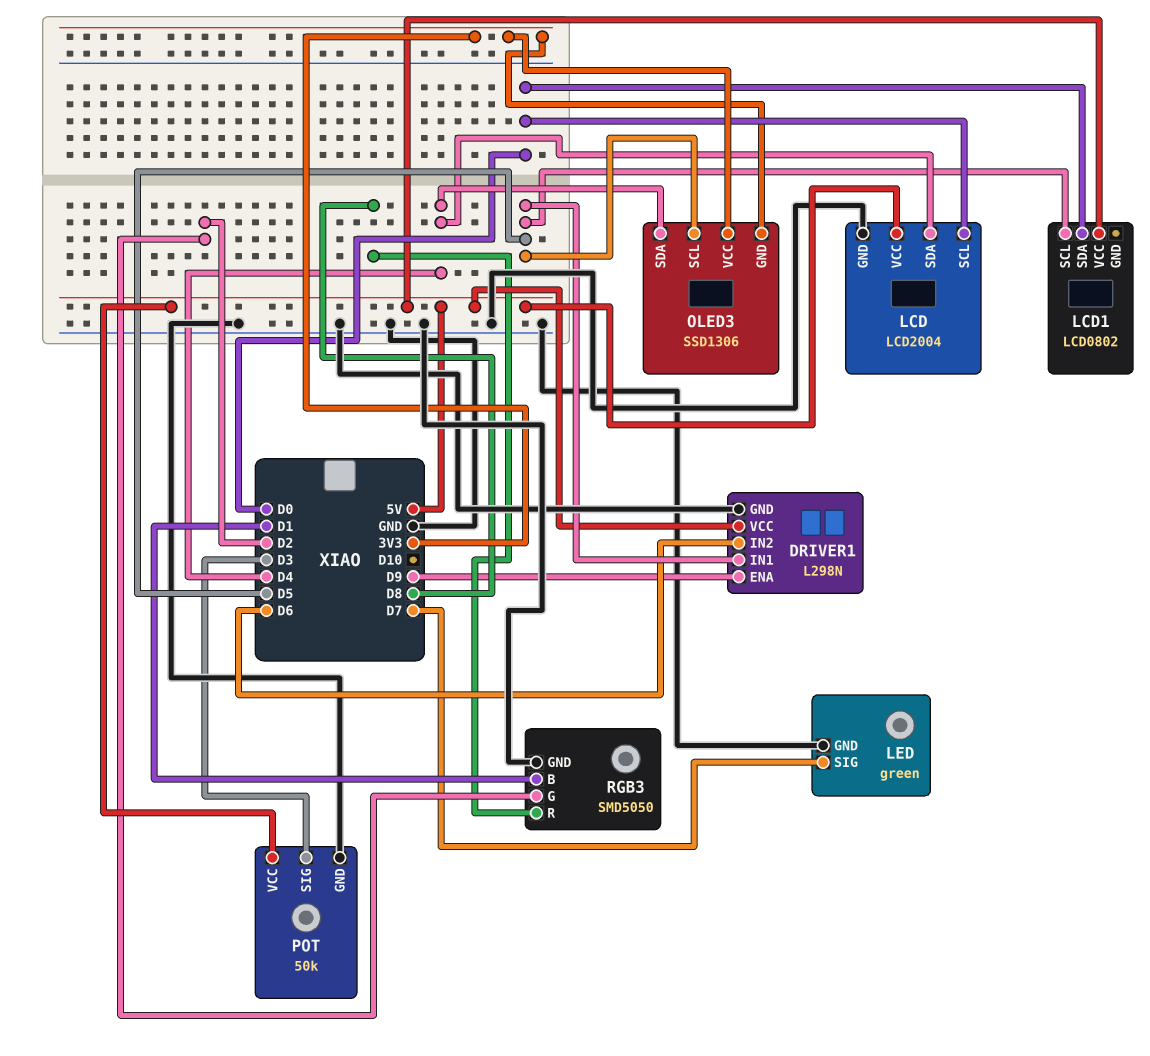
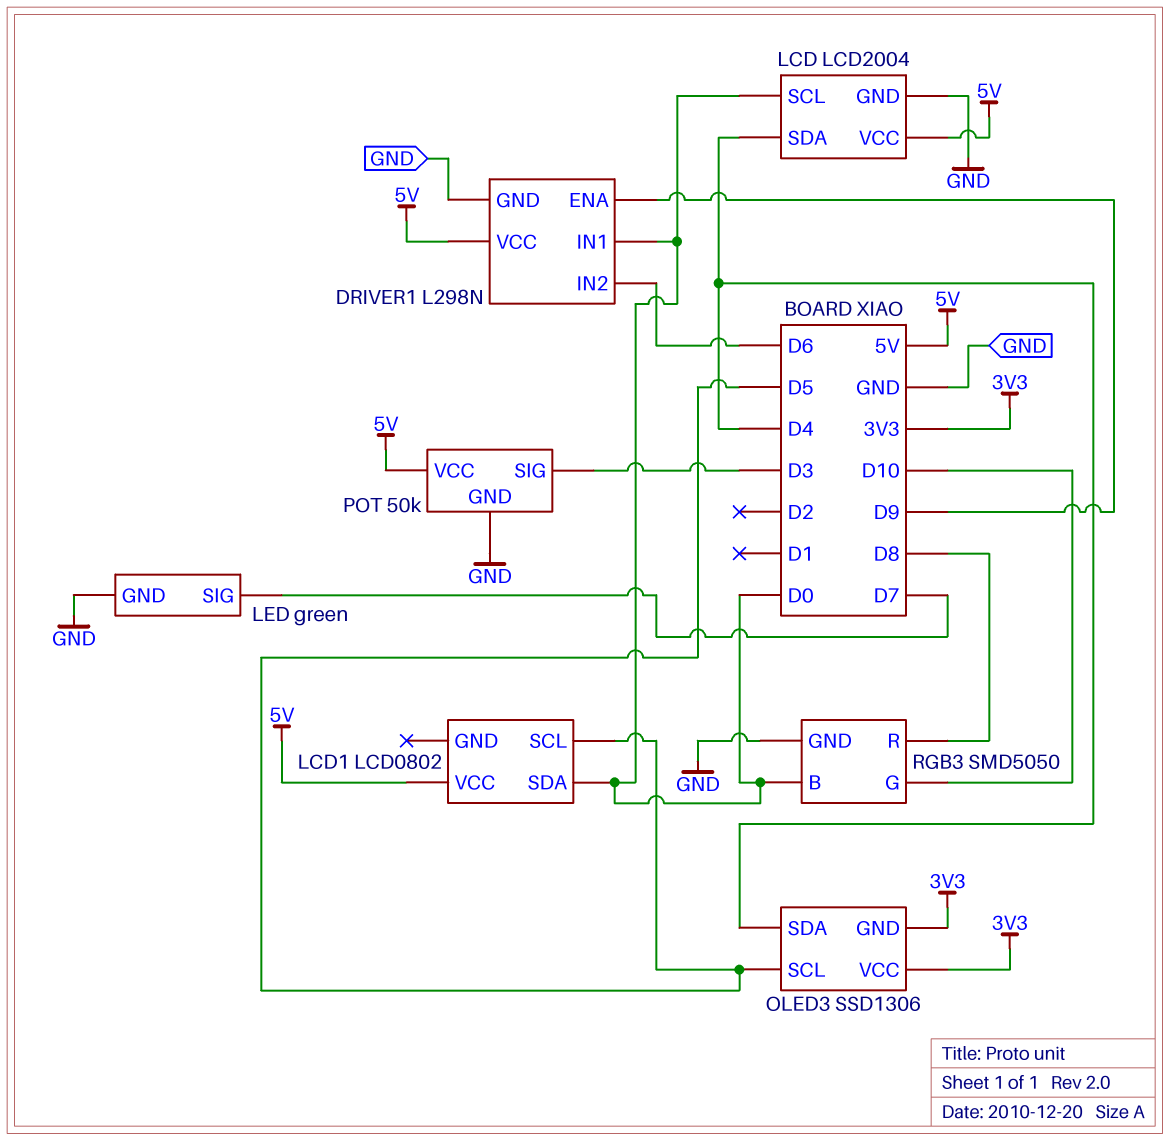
DRIVER1 pin IN1: D5 -> D0
RGB3 pin B: D1 -> D0
RGB3 pin G: D2 -> D10

